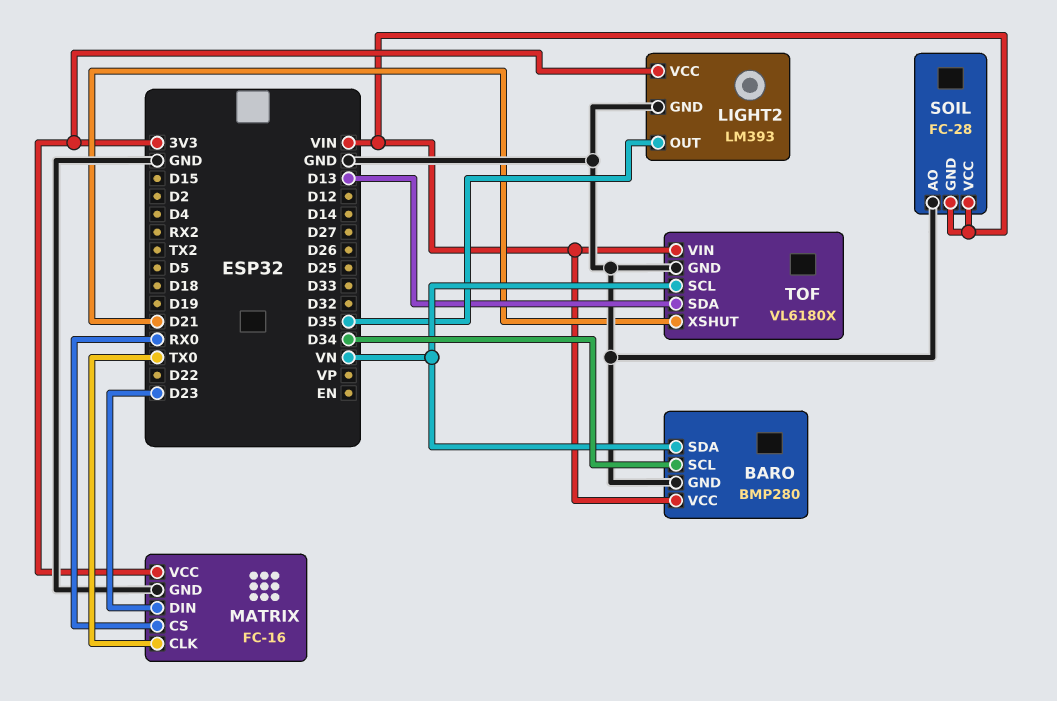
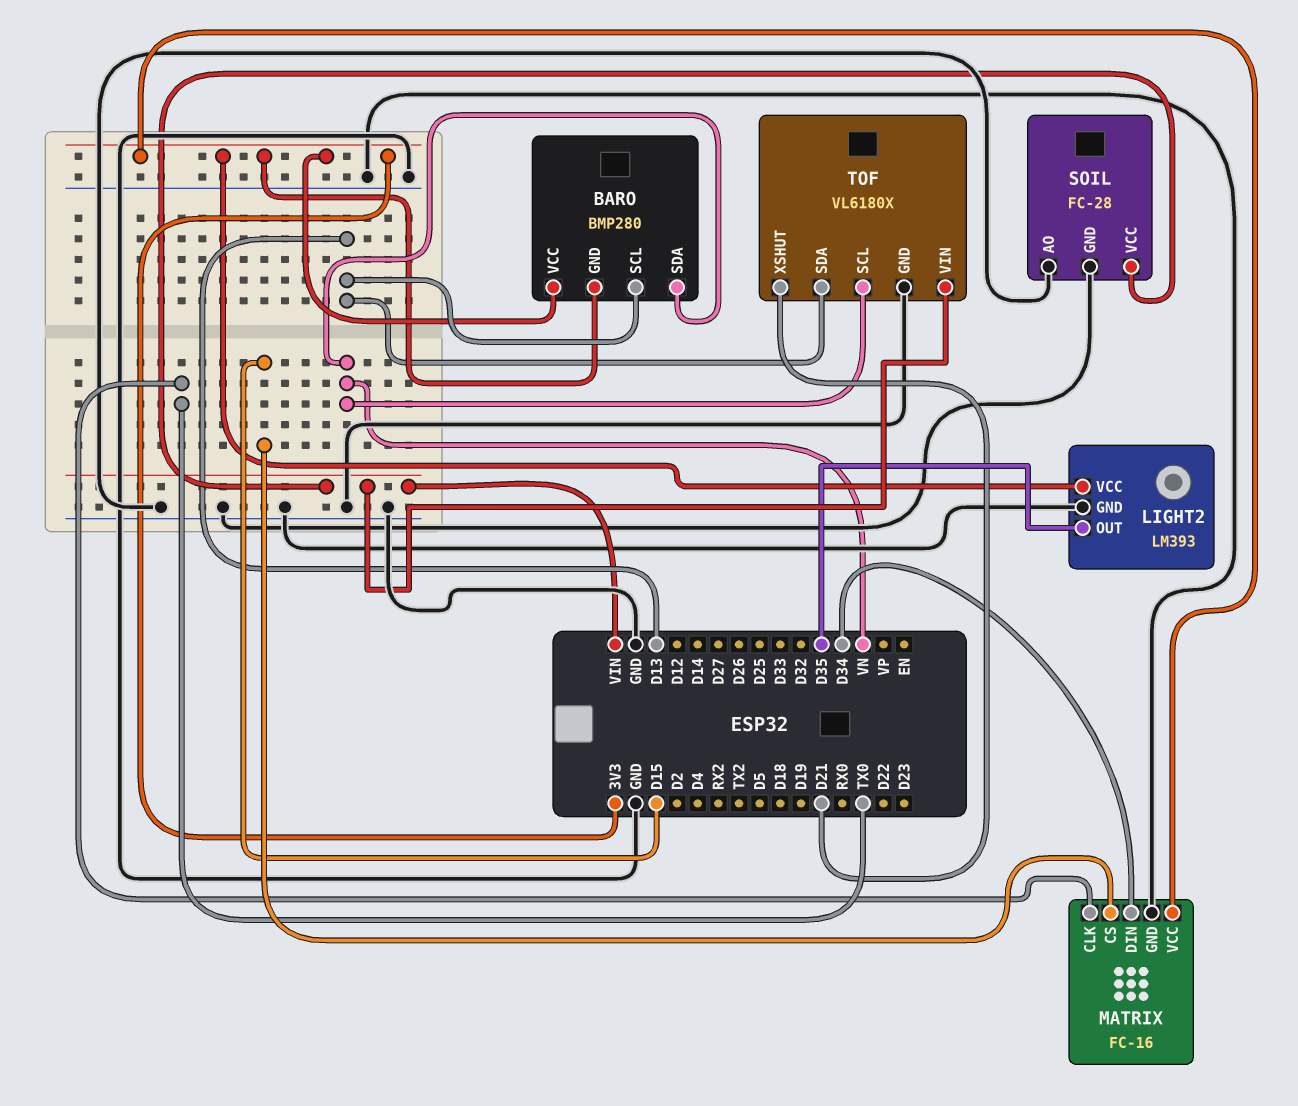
BARO pin GND: GND -> 3V3
BARO pin SCL: D34 -> D13
BARO pin VCC: VIN -> 3V3
MATRIX pin CS: RX0 -> D15
MATRIX pin DIN: D23 -> D34
SOIL pin GND: VIN -> GND

